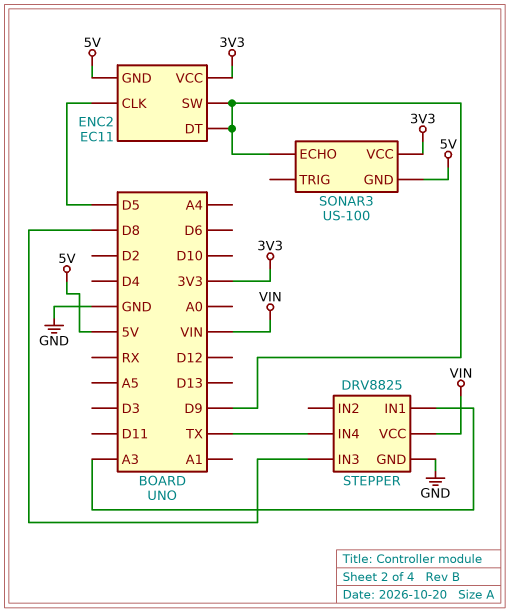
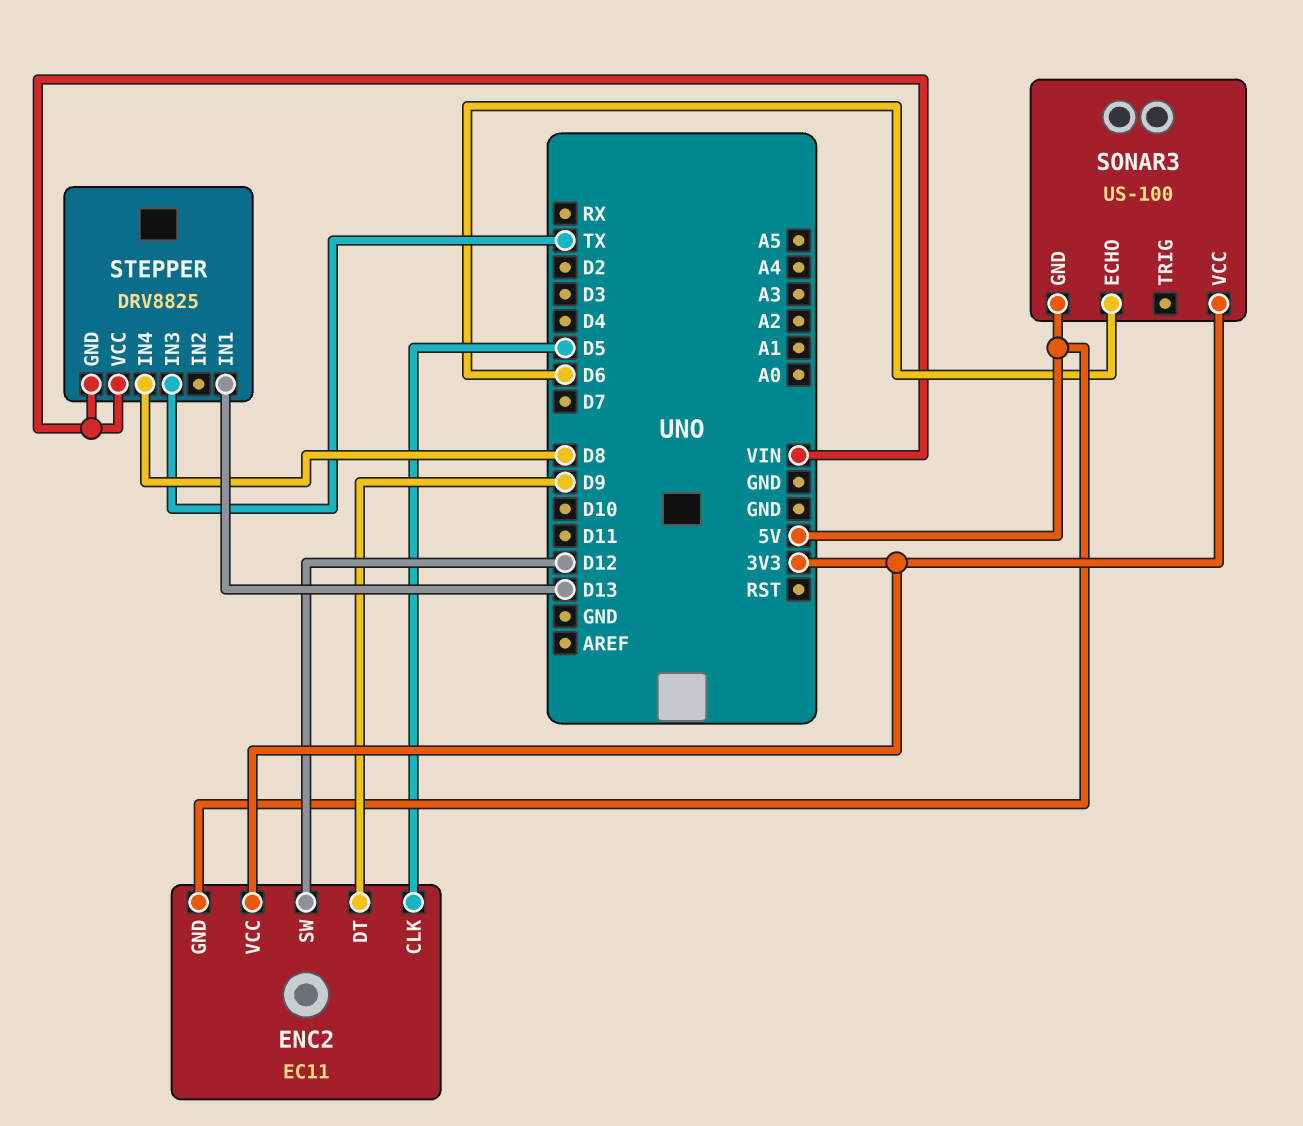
ENC2 pin SW: D9 -> D12
SONAR3 pin ECHO: D9 -> D6
STEPPER pin GND: GND -> VIN
STEPPER pin IN1: A3 -> D13
STEPPER pin IN3: D8 -> TX
STEPPER pin IN4: TX -> D8

